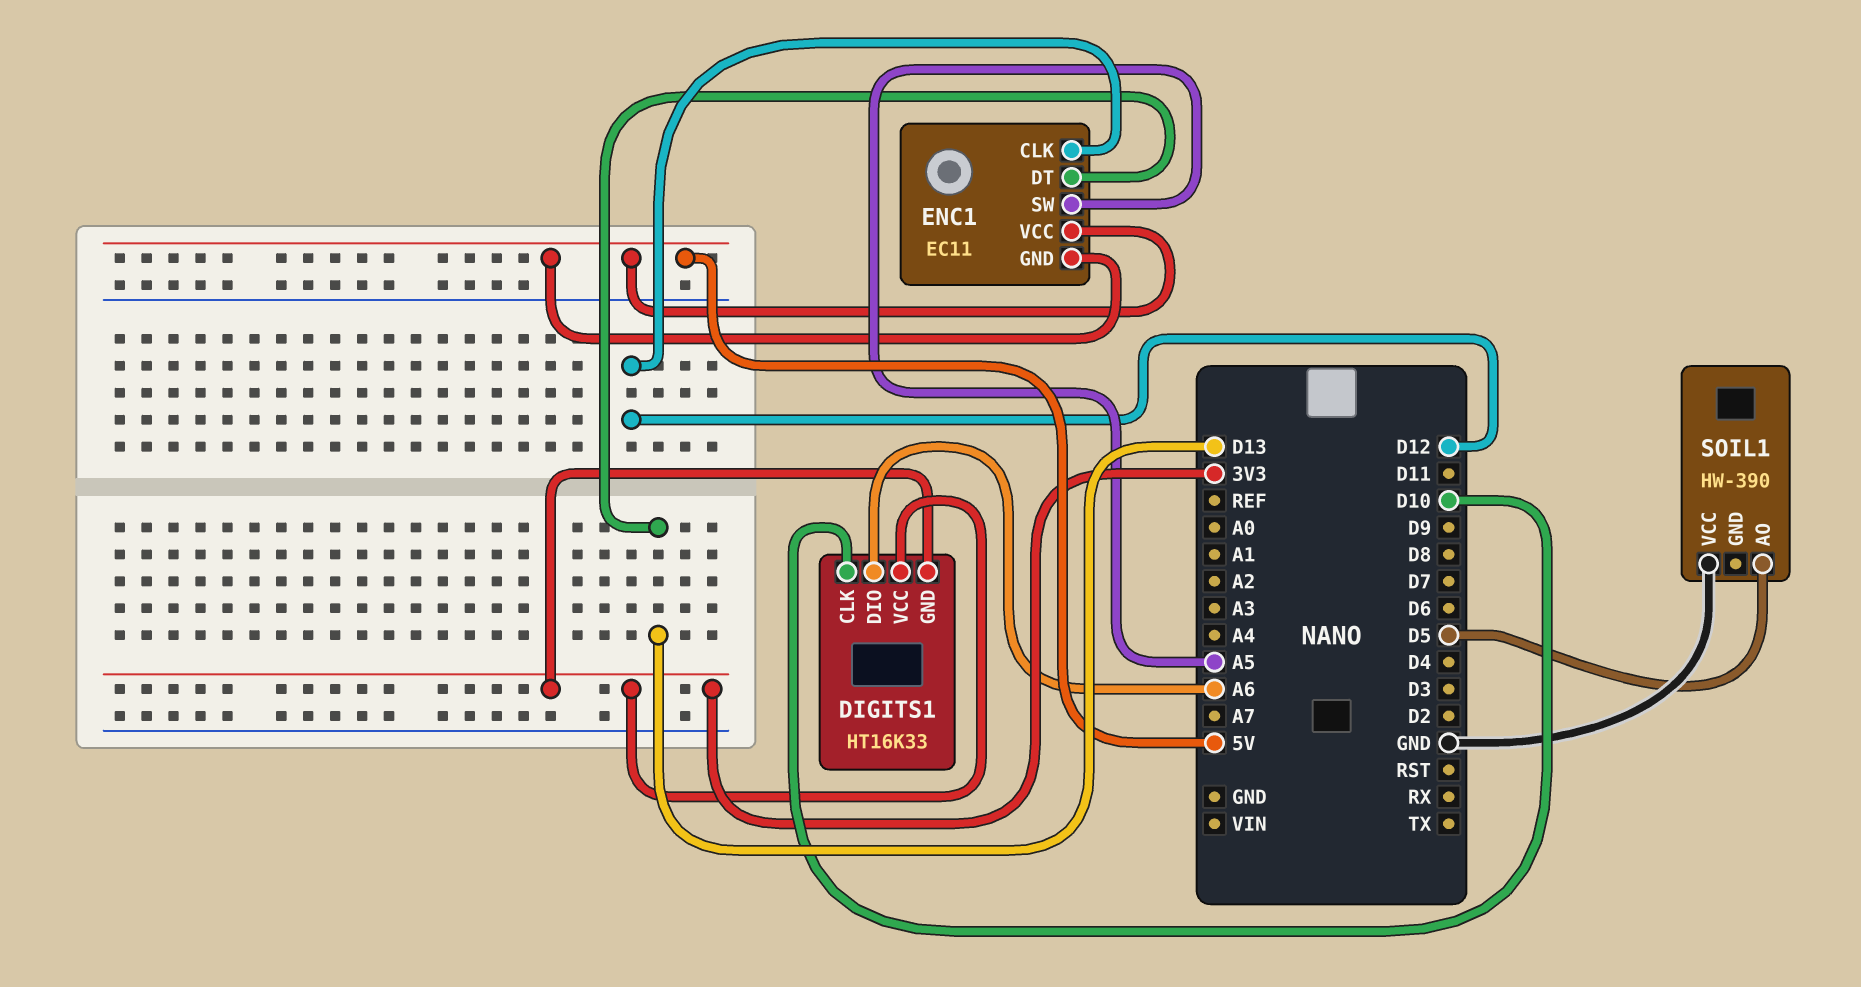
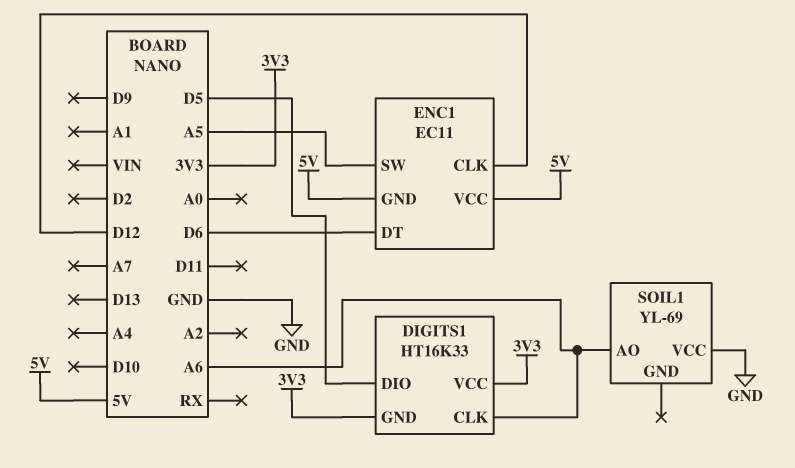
DIGITS1 pin CLK: D10 -> A6
DIGITS1 pin DIO: A6 -> D5
ENC1 pin DT: D13 -> D6
SOIL1: HW-390 -> YL-69
SOIL1 pin AO: D5 -> A6

